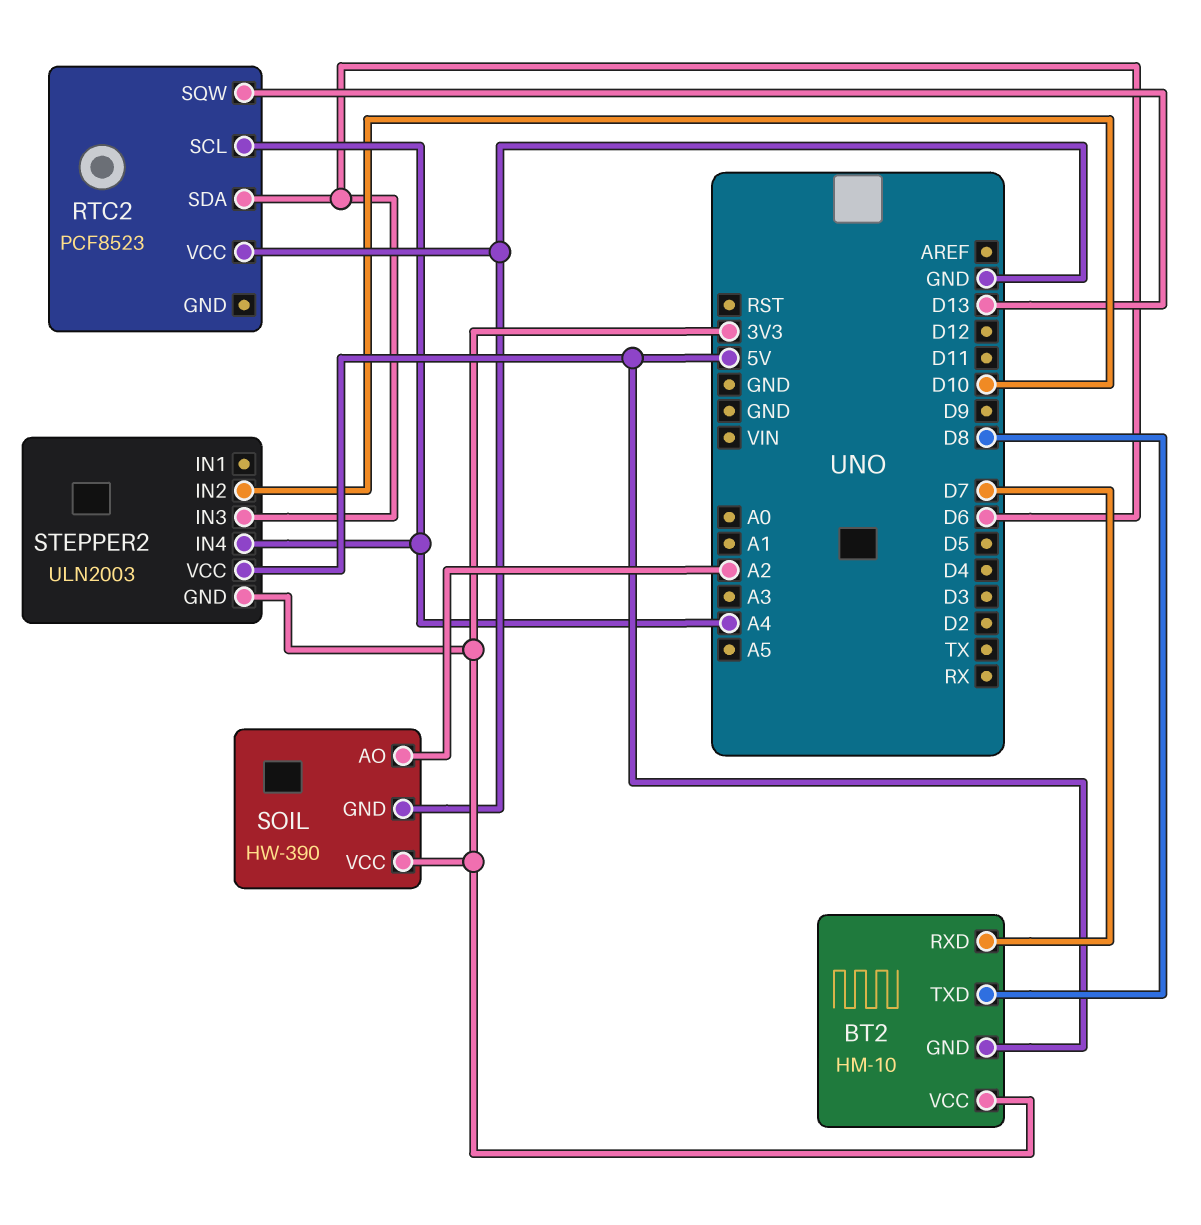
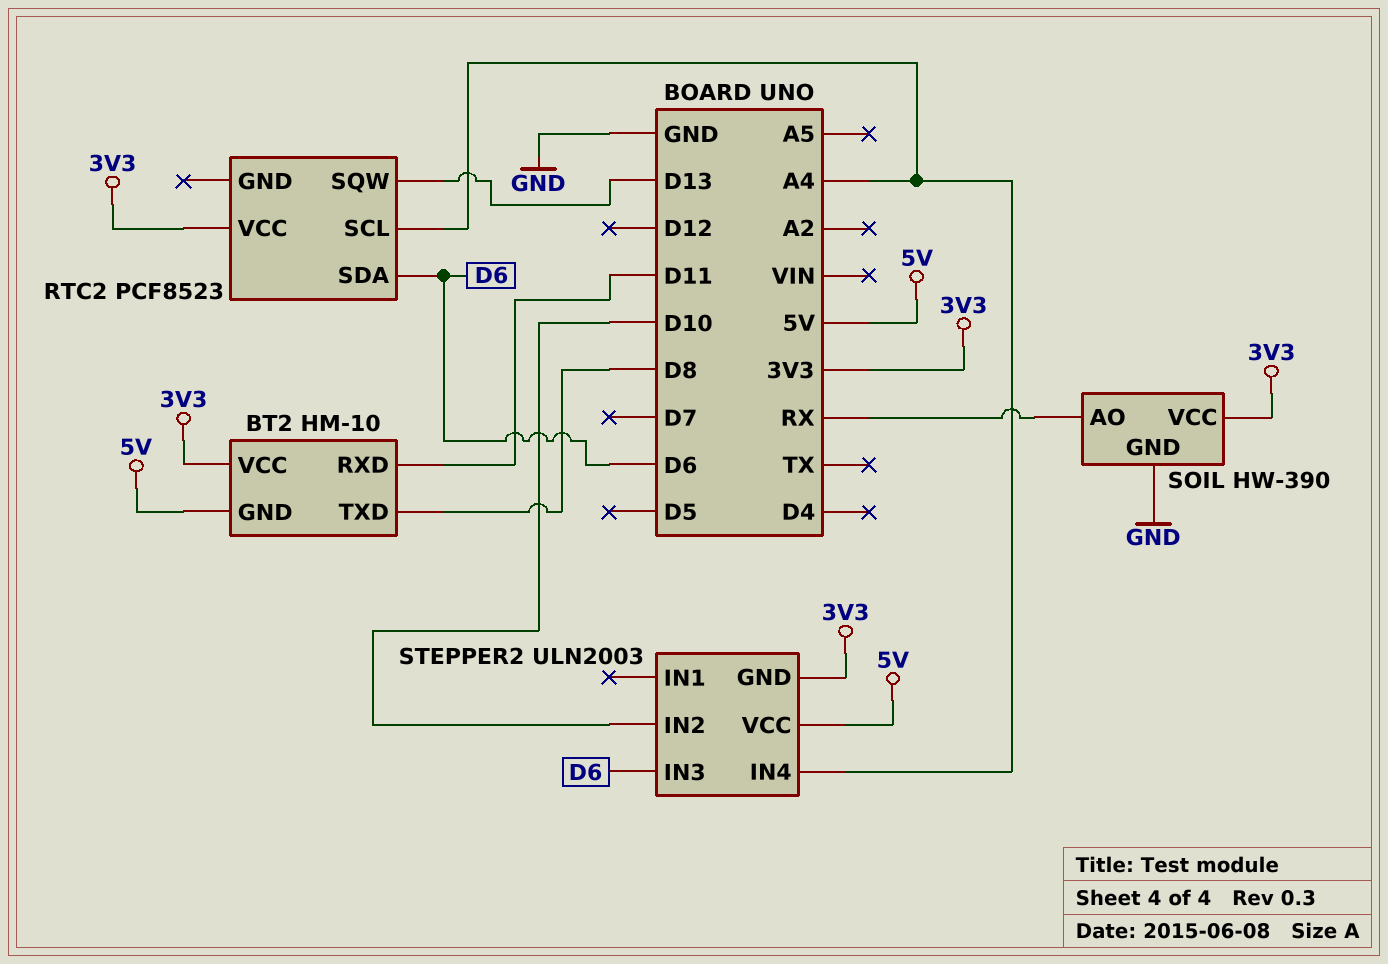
BT2 pin RXD: D7 -> D11
RTC2 pin VCC: GND -> 3V3
SOIL pin AO: A2 -> RX

